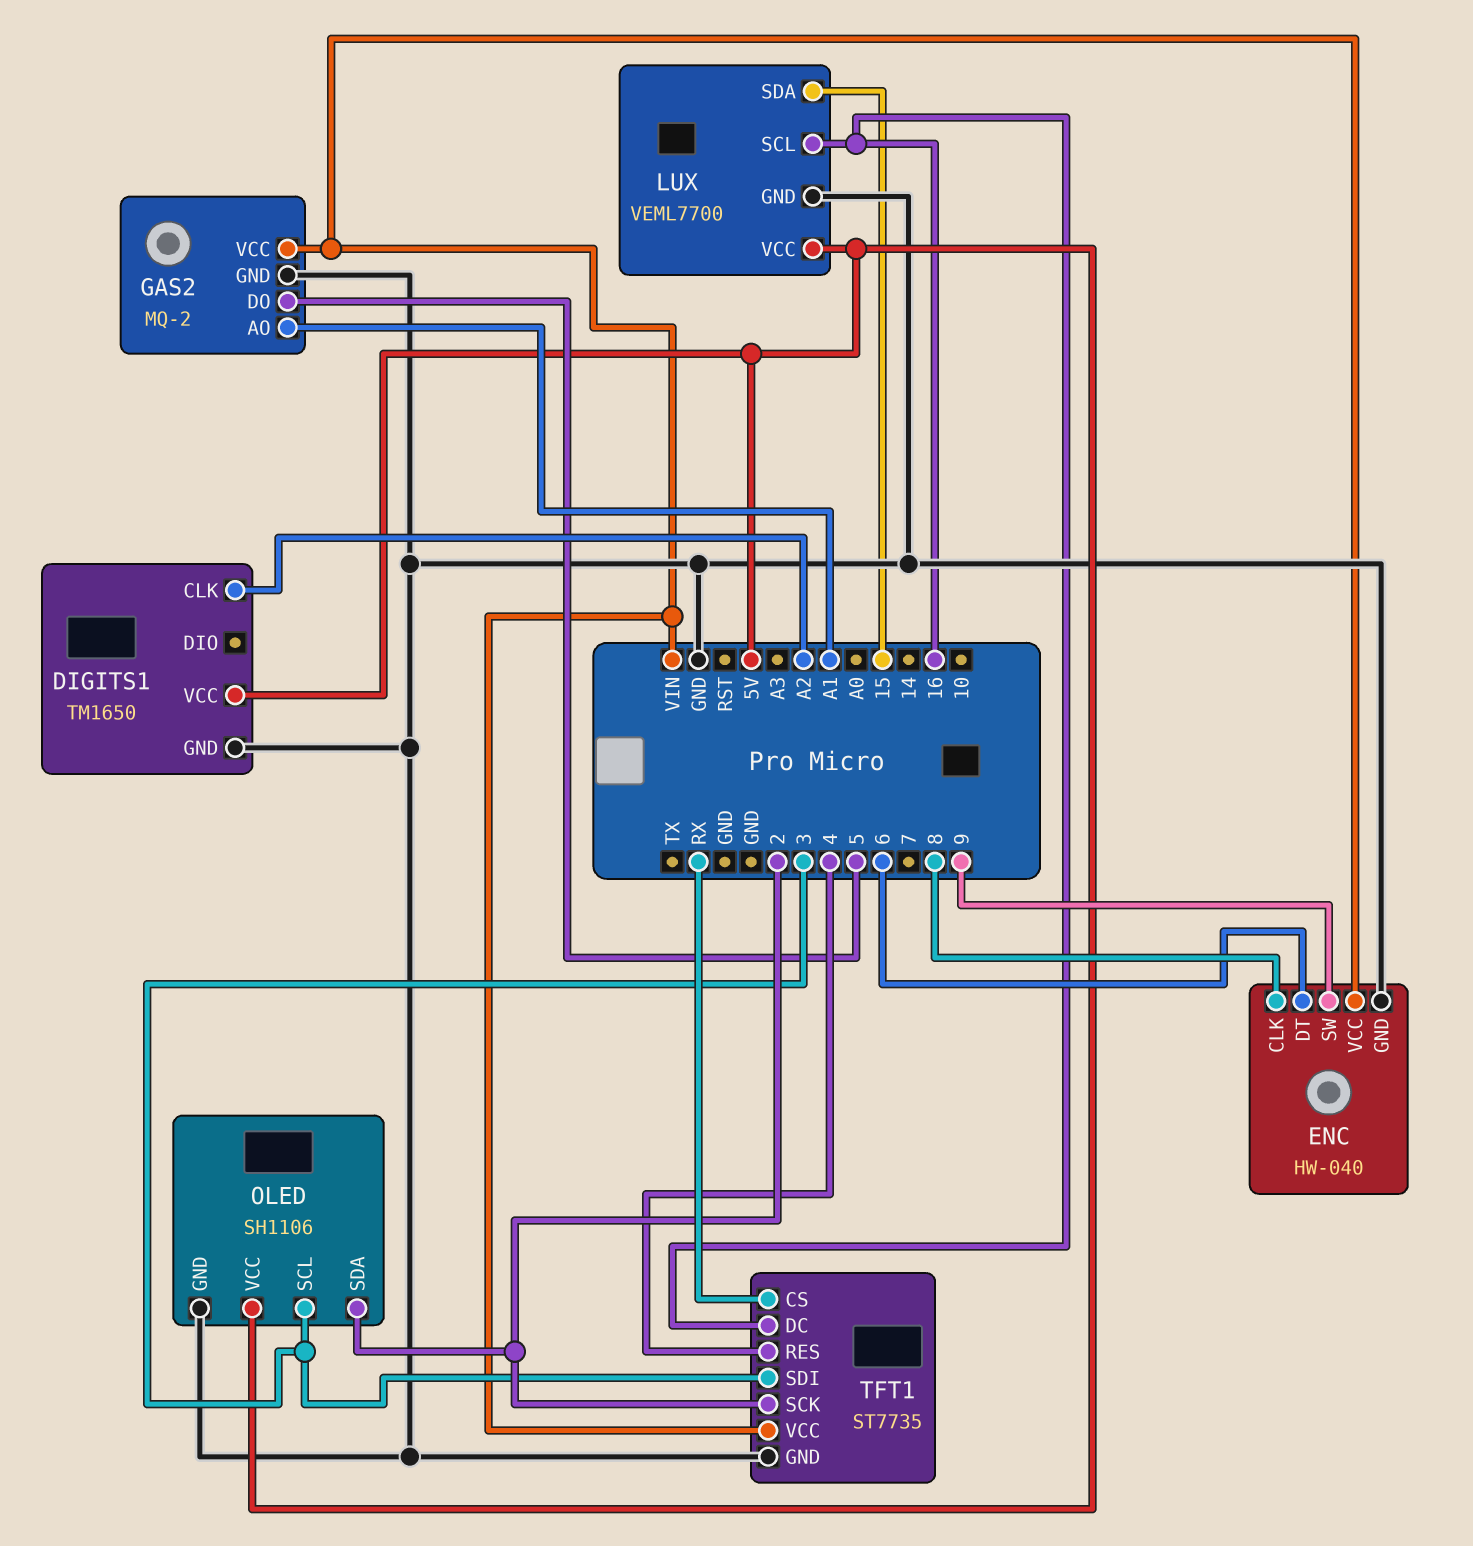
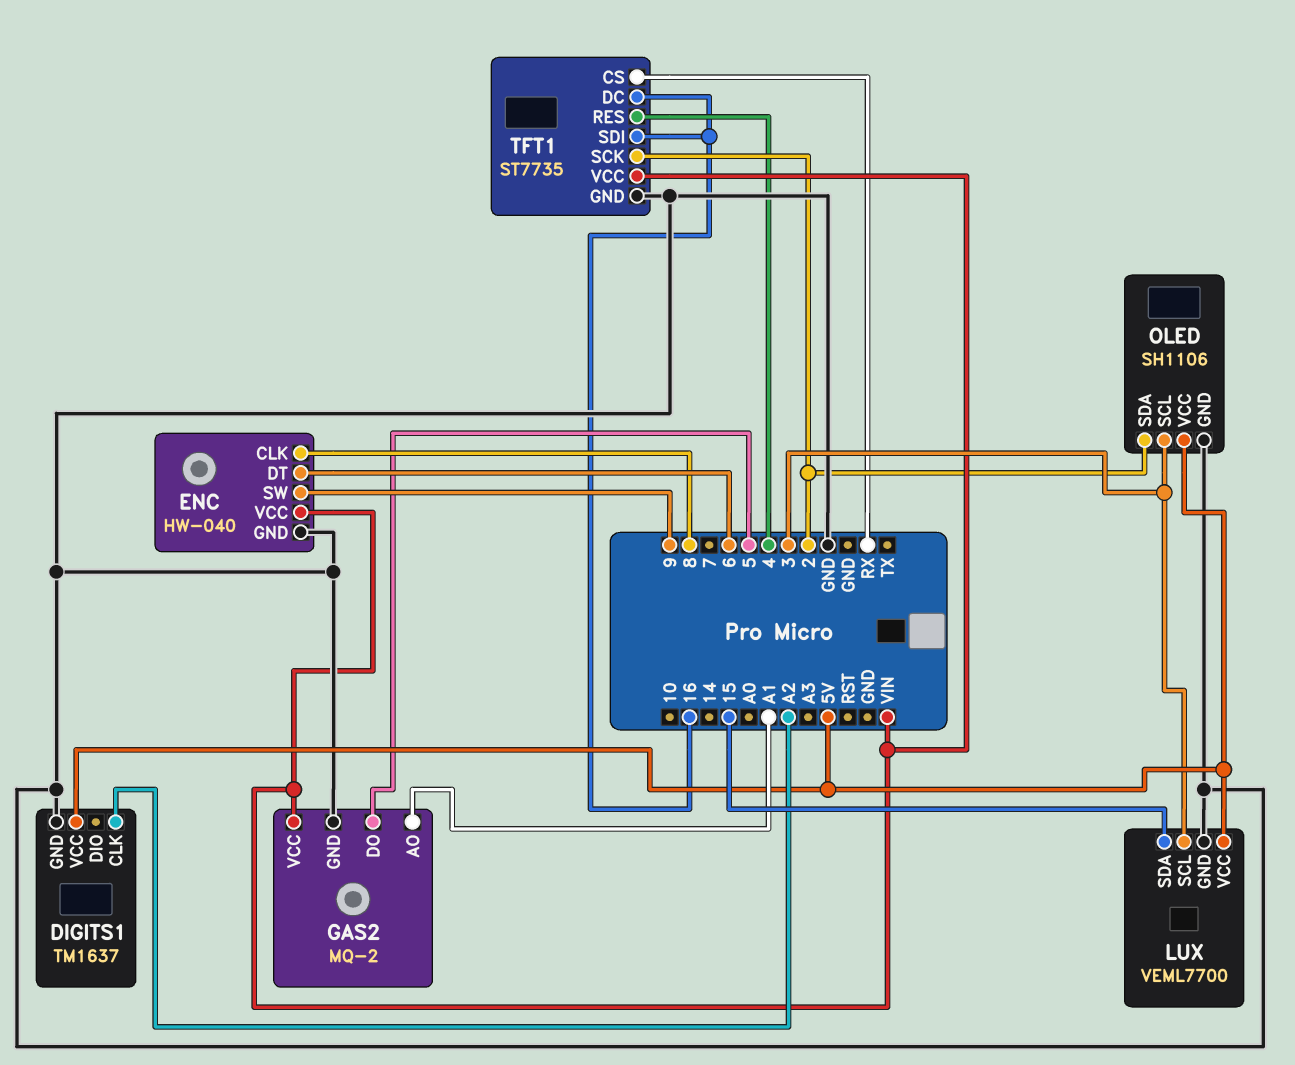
DIGITS1: TM1650 -> TM1637
LUX pin SCL: 16 -> 3
TFT1 pin SDI: 3 -> 16

